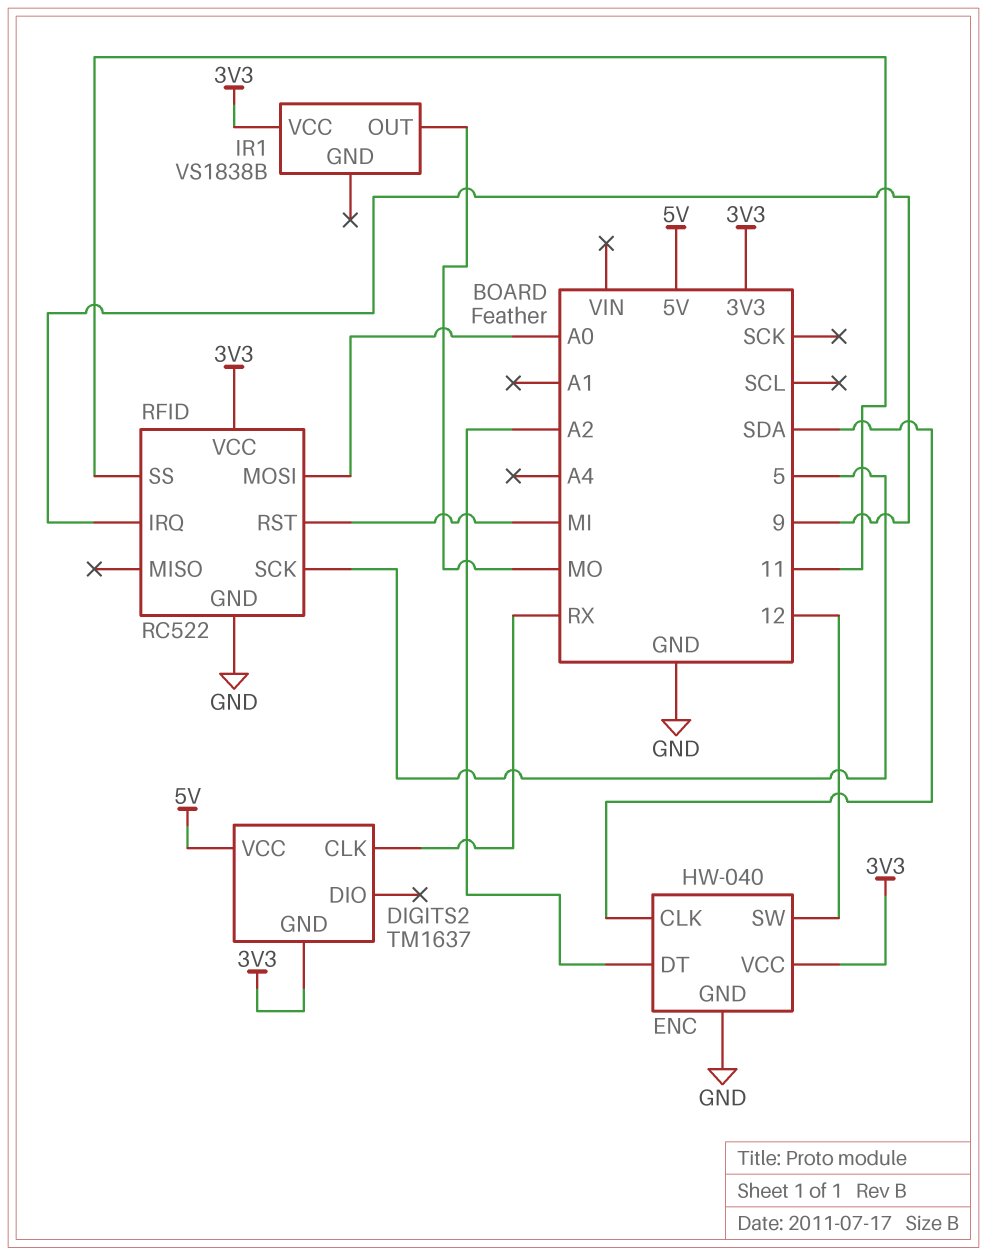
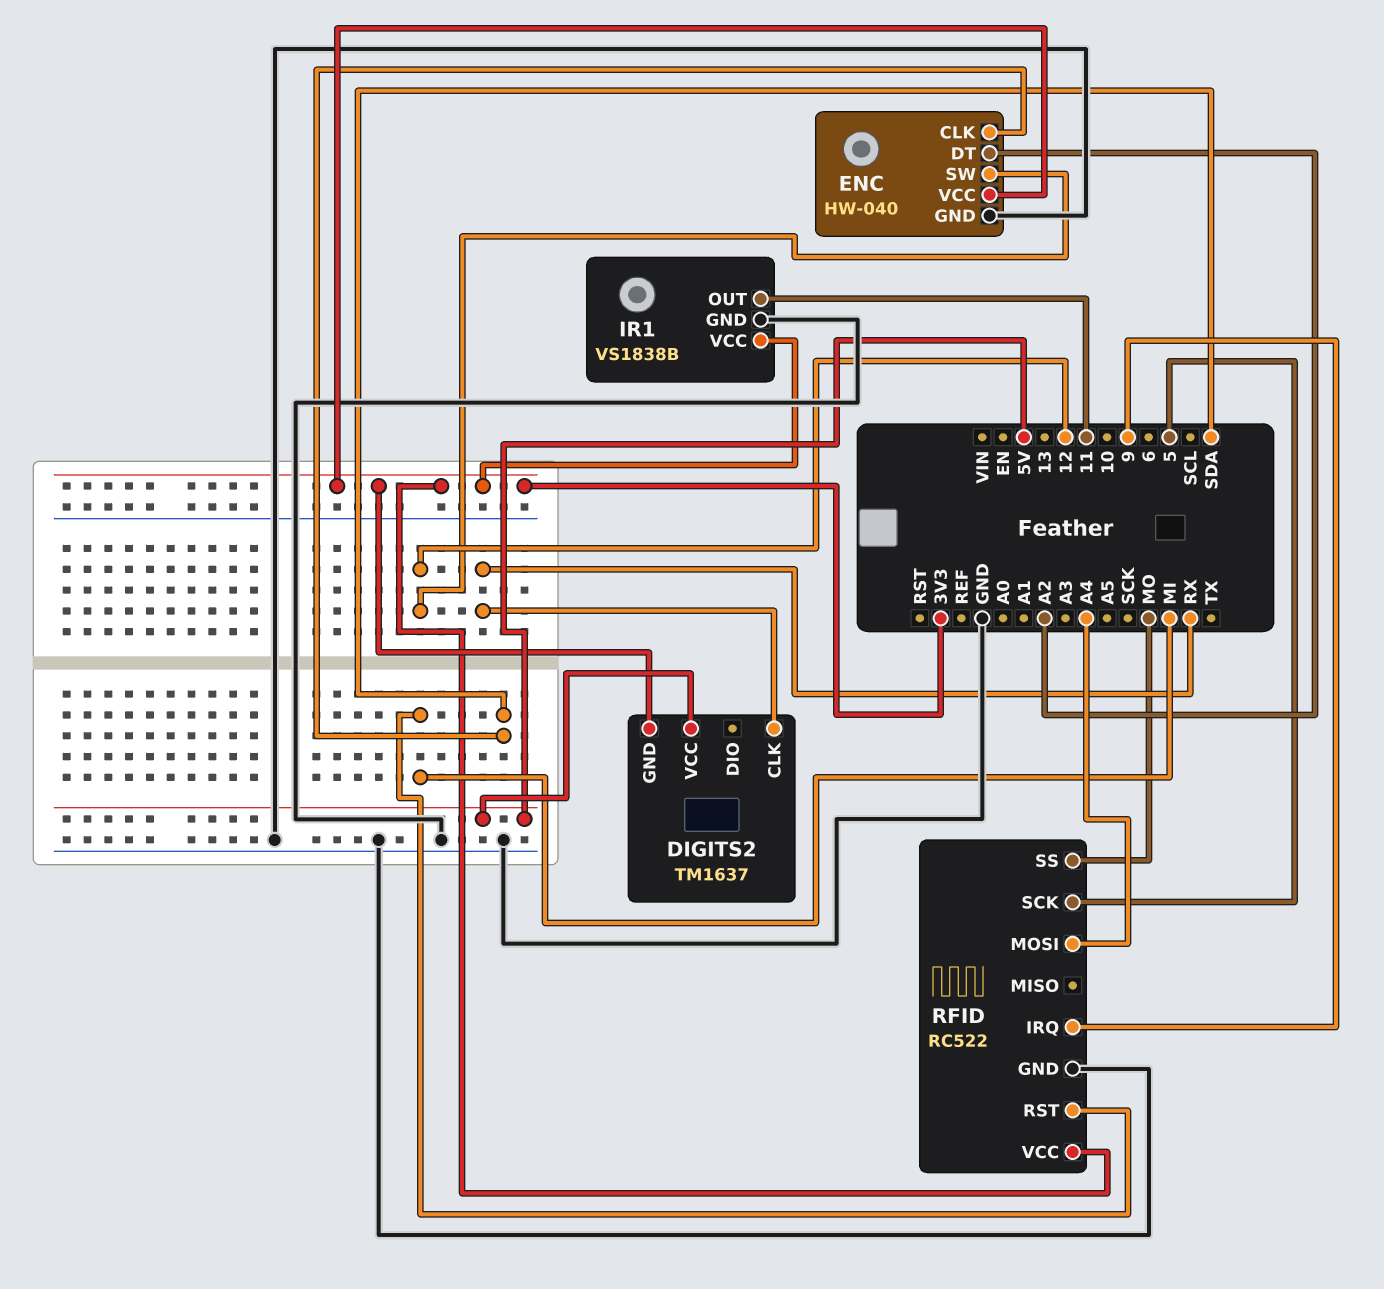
IR1 pin GND: none -> GND
IR1 pin OUT: MO -> 11
RFID pin MOSI: A0 -> A4
RFID pin SS: 11 -> MO

